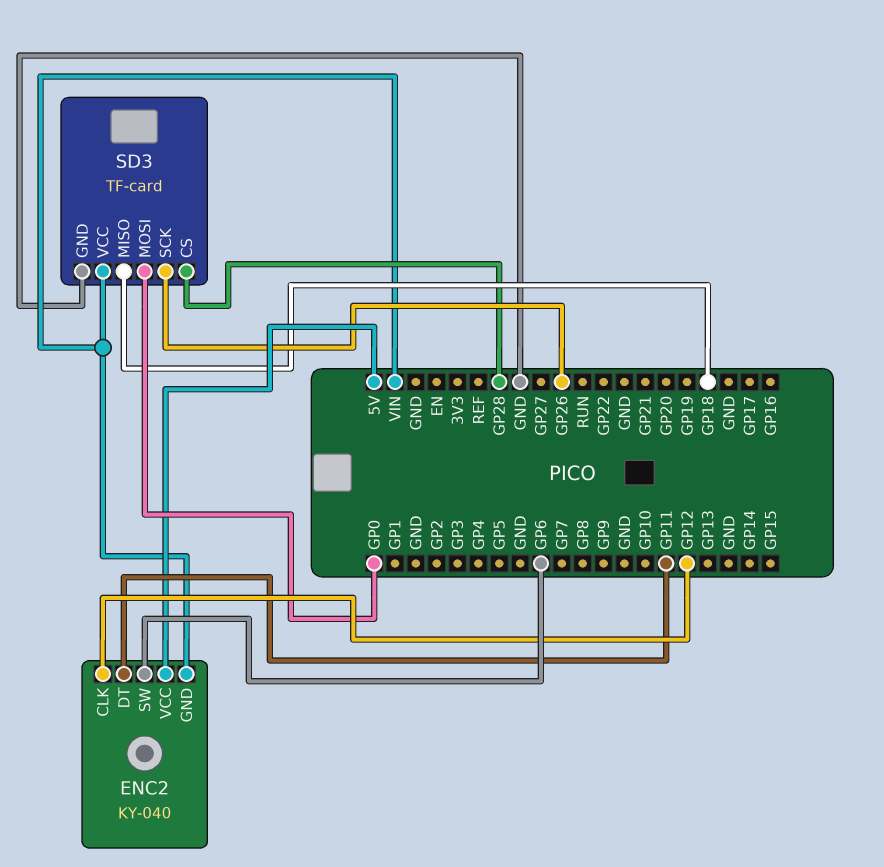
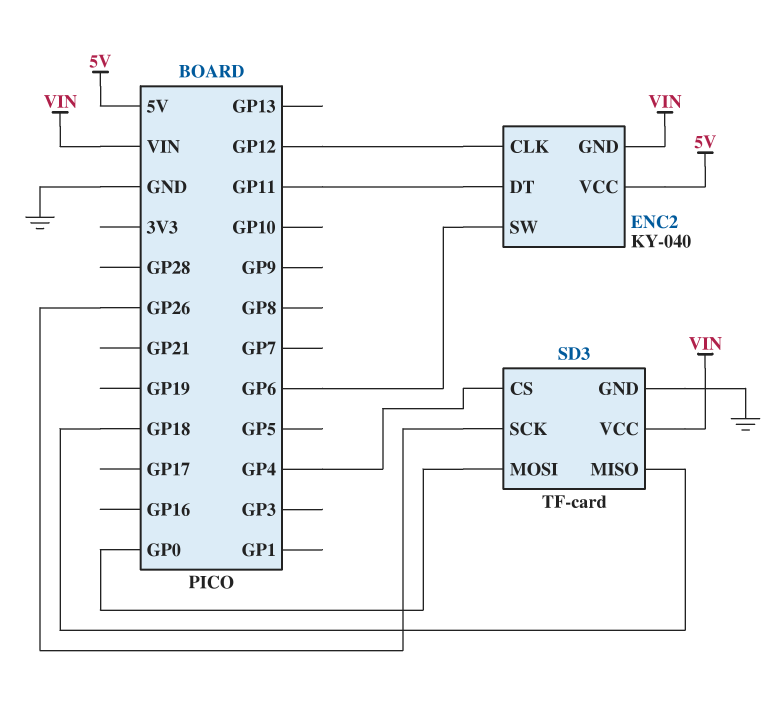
SD3 pin CS: GP28 -> GP4

